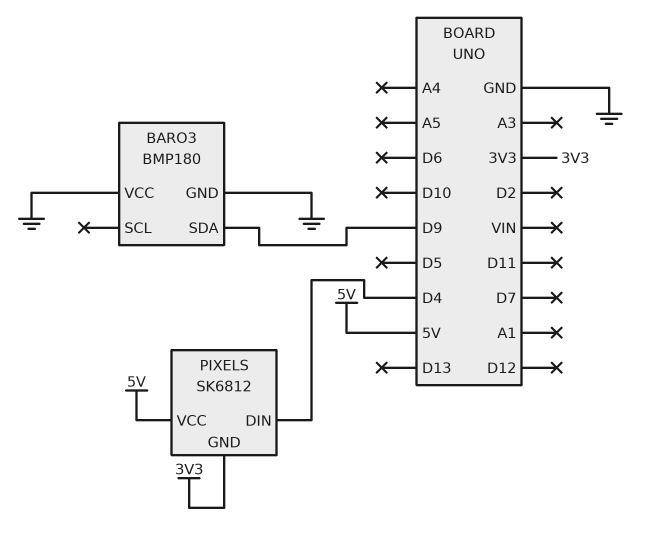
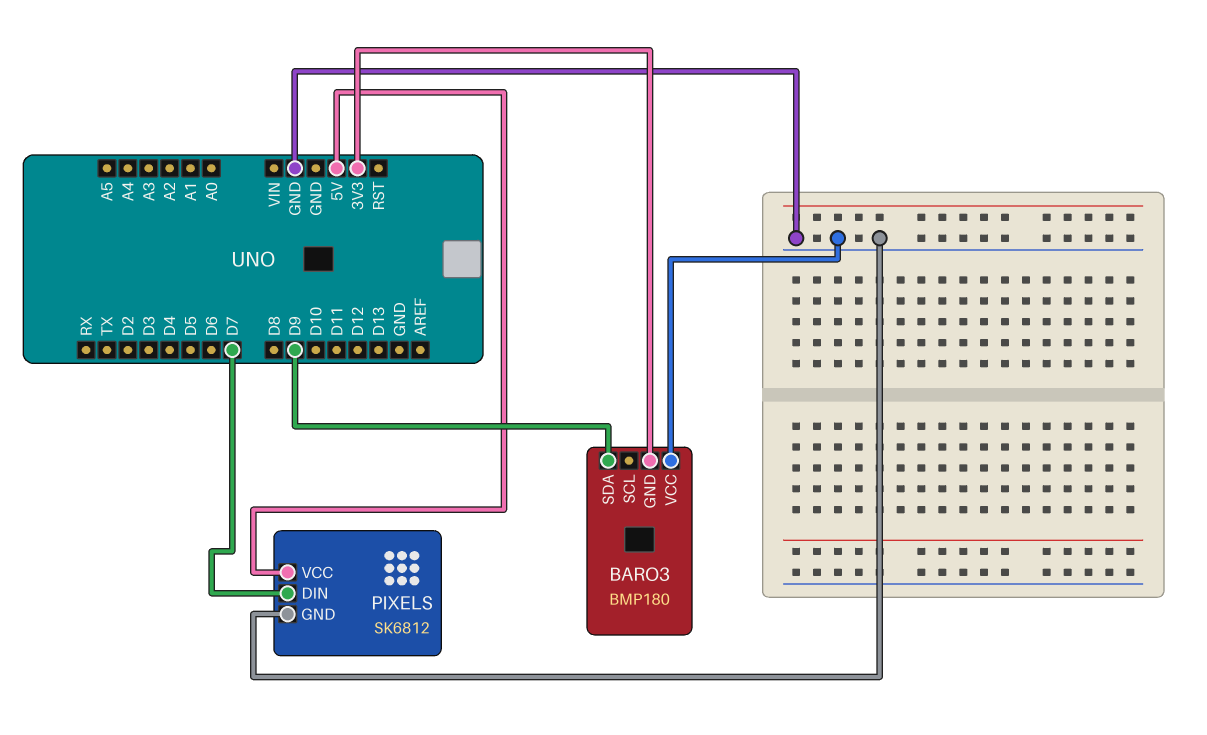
BARO3 pin GND: GND -> 3V3
PIXELS pin DIN: D4 -> D7
PIXELS pin GND: 3V3 -> GND

